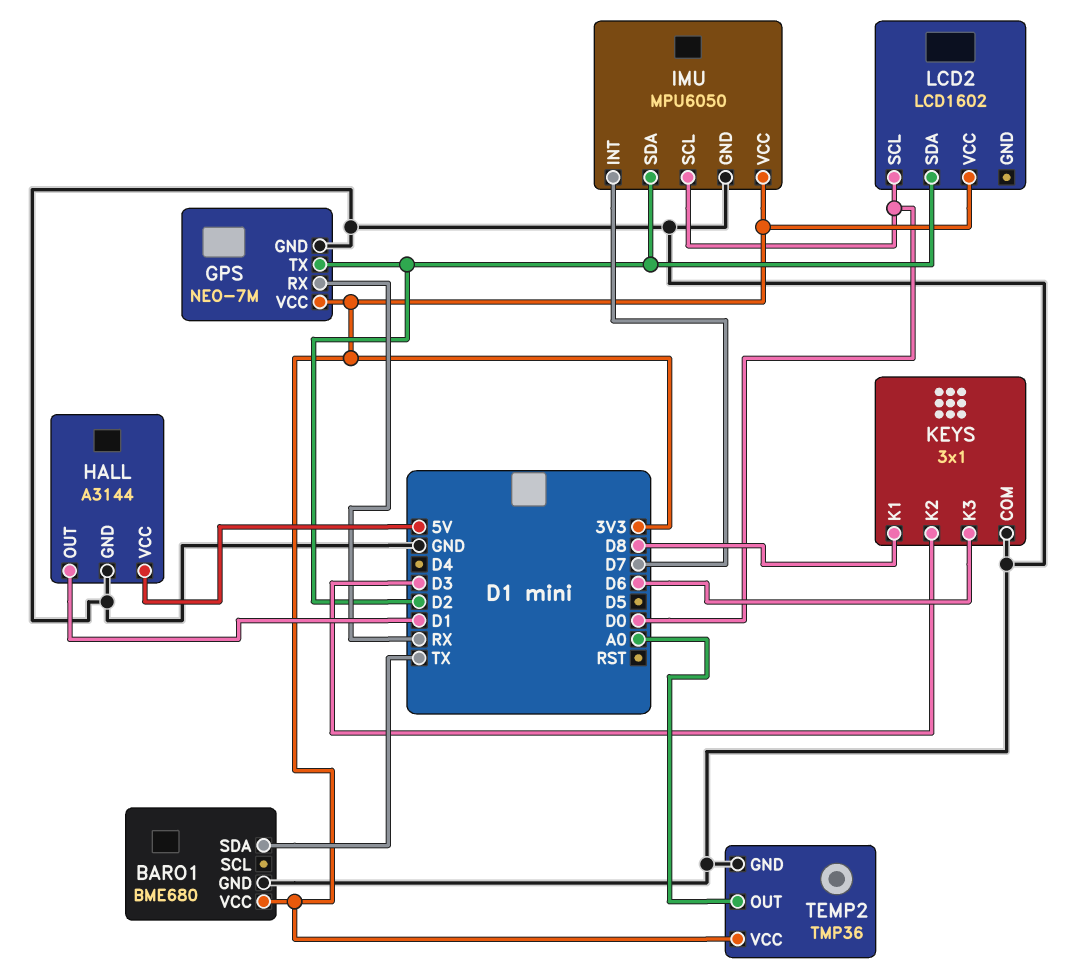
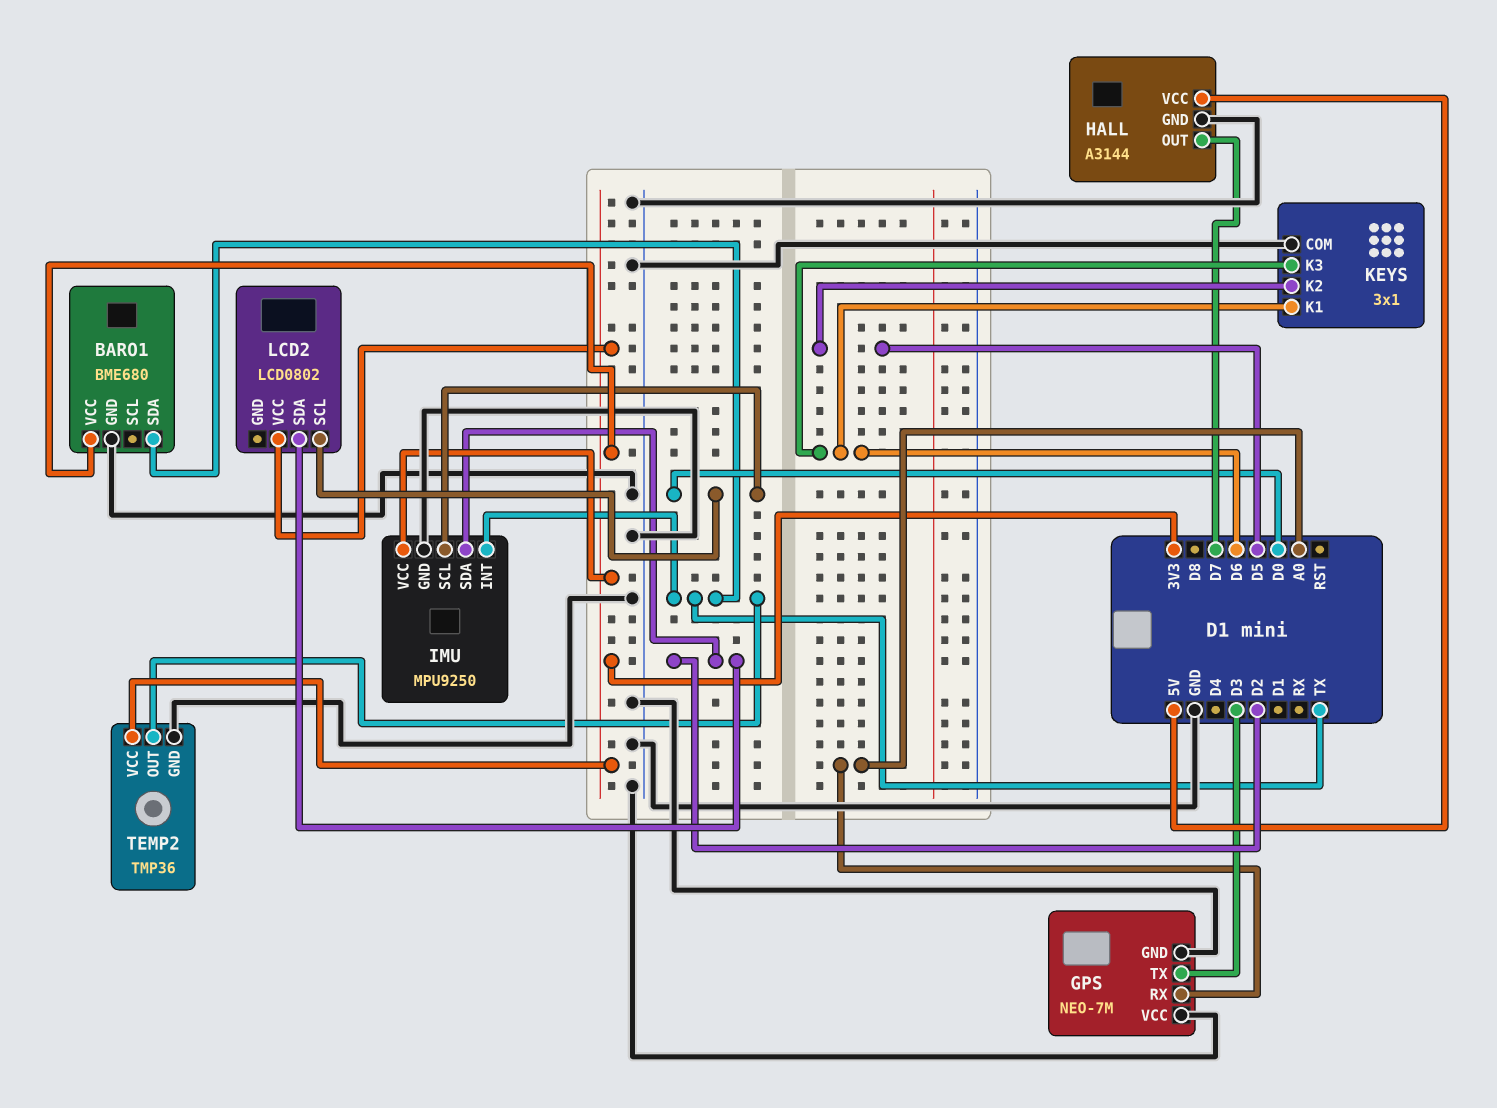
GPS pin RX: RX -> A0
GPS pin TX: D2 -> D3
GPS pin VCC: 3V3 -> GND
HALL pin OUT: D1 -> D7
IMU: MPU6050 -> MPU9250
IMU pin INT: D7 -> TX
KEYS pin K1: D8 -> D6
KEYS pin K2: D3 -> D5
LCD2: LCD1602 -> LCD0802
TEMP2 pin OUT: A0 -> TX

